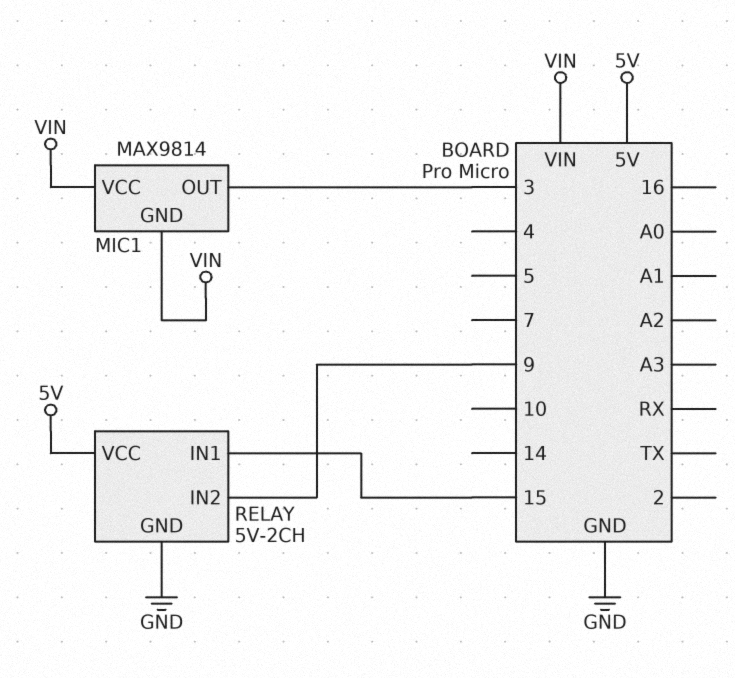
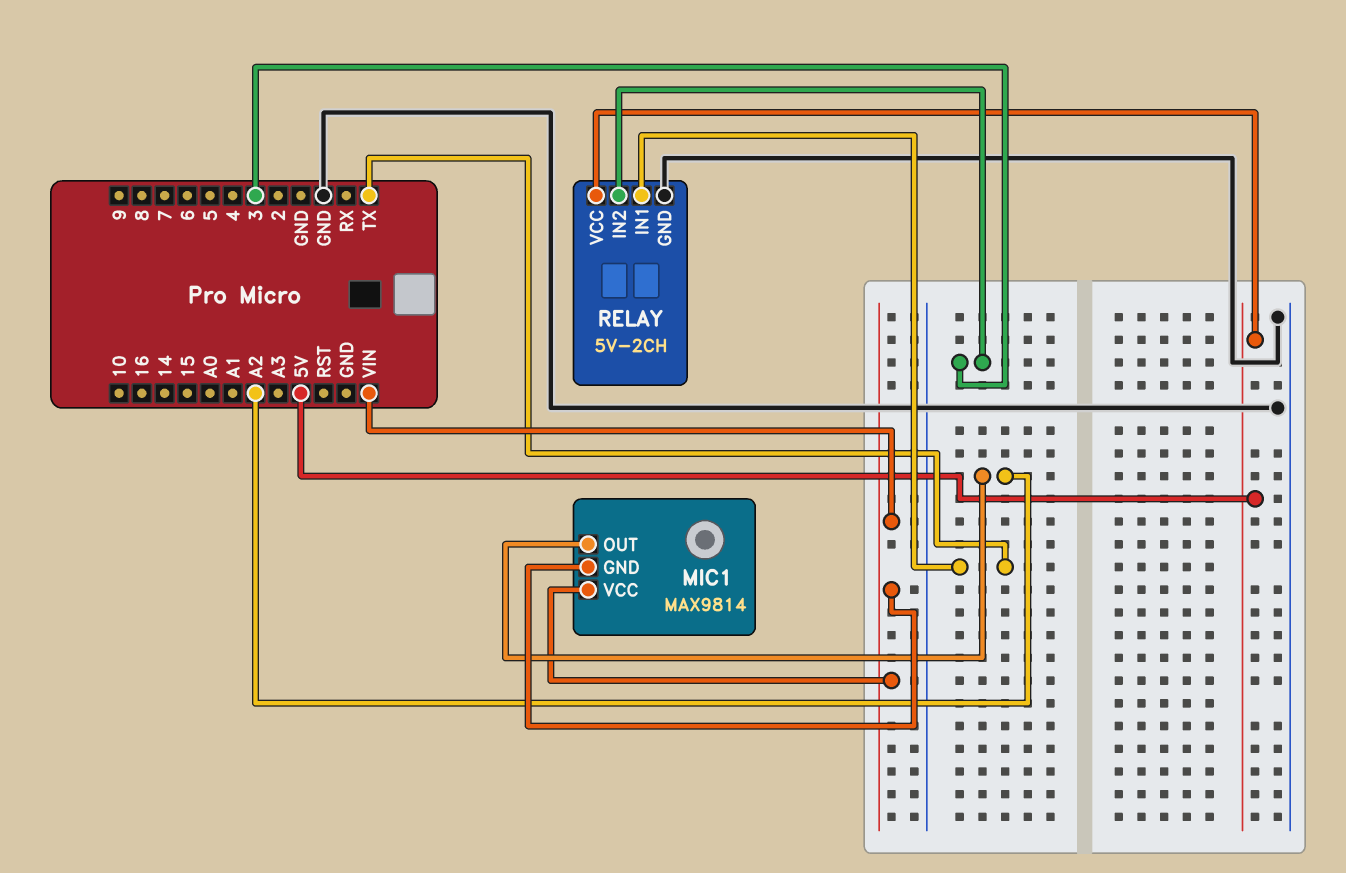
MIC1 pin OUT: 3 -> A2
RELAY pin IN1: 15 -> TX
RELAY pin IN2: 9 -> 3

